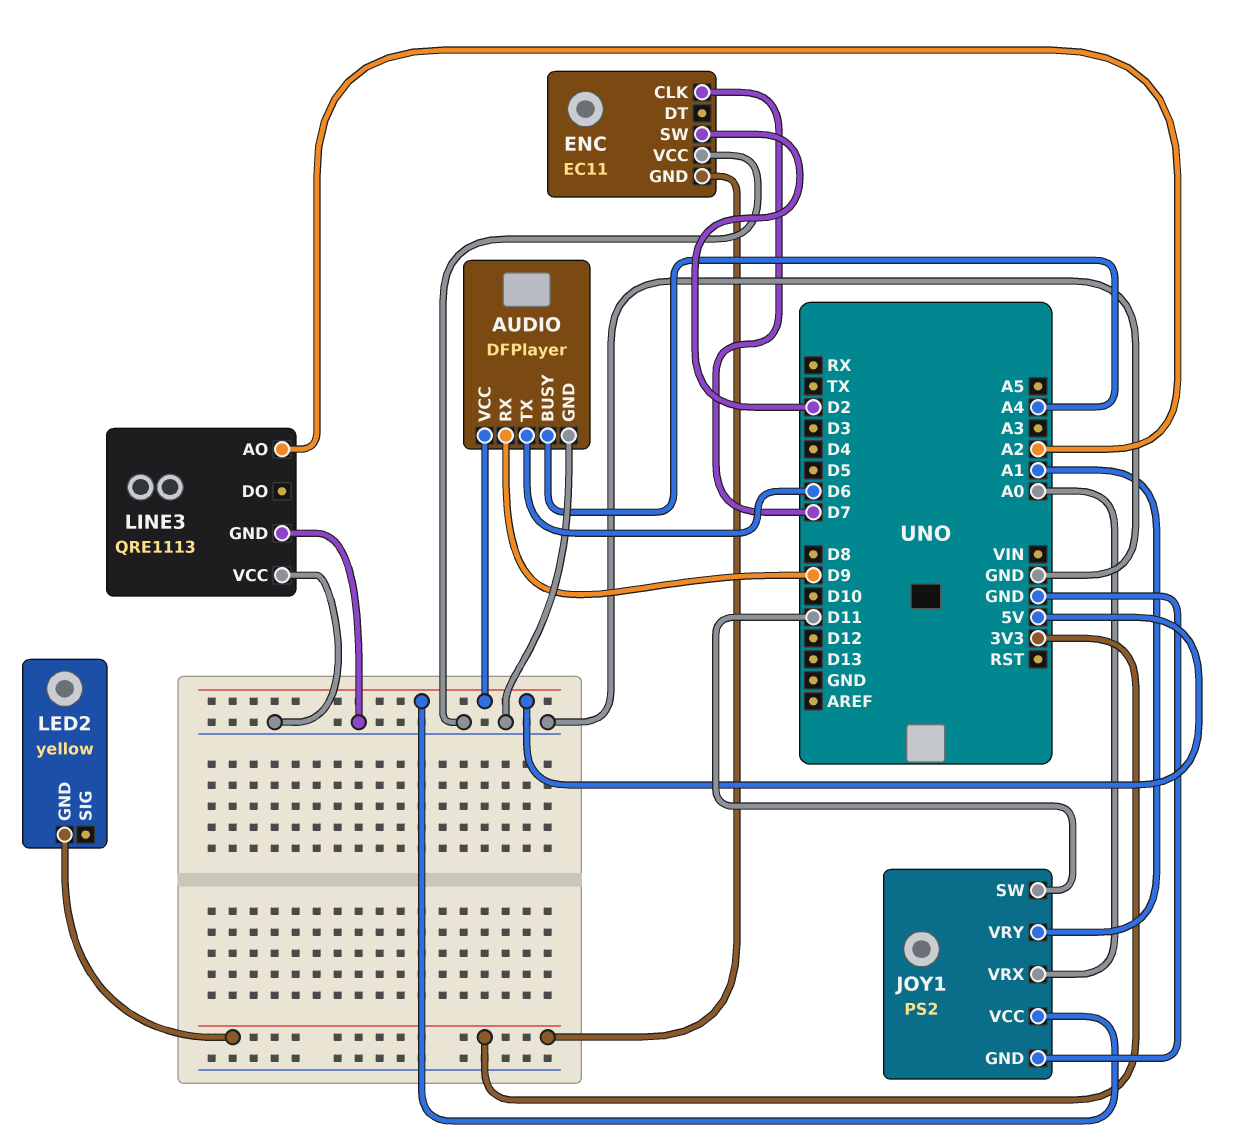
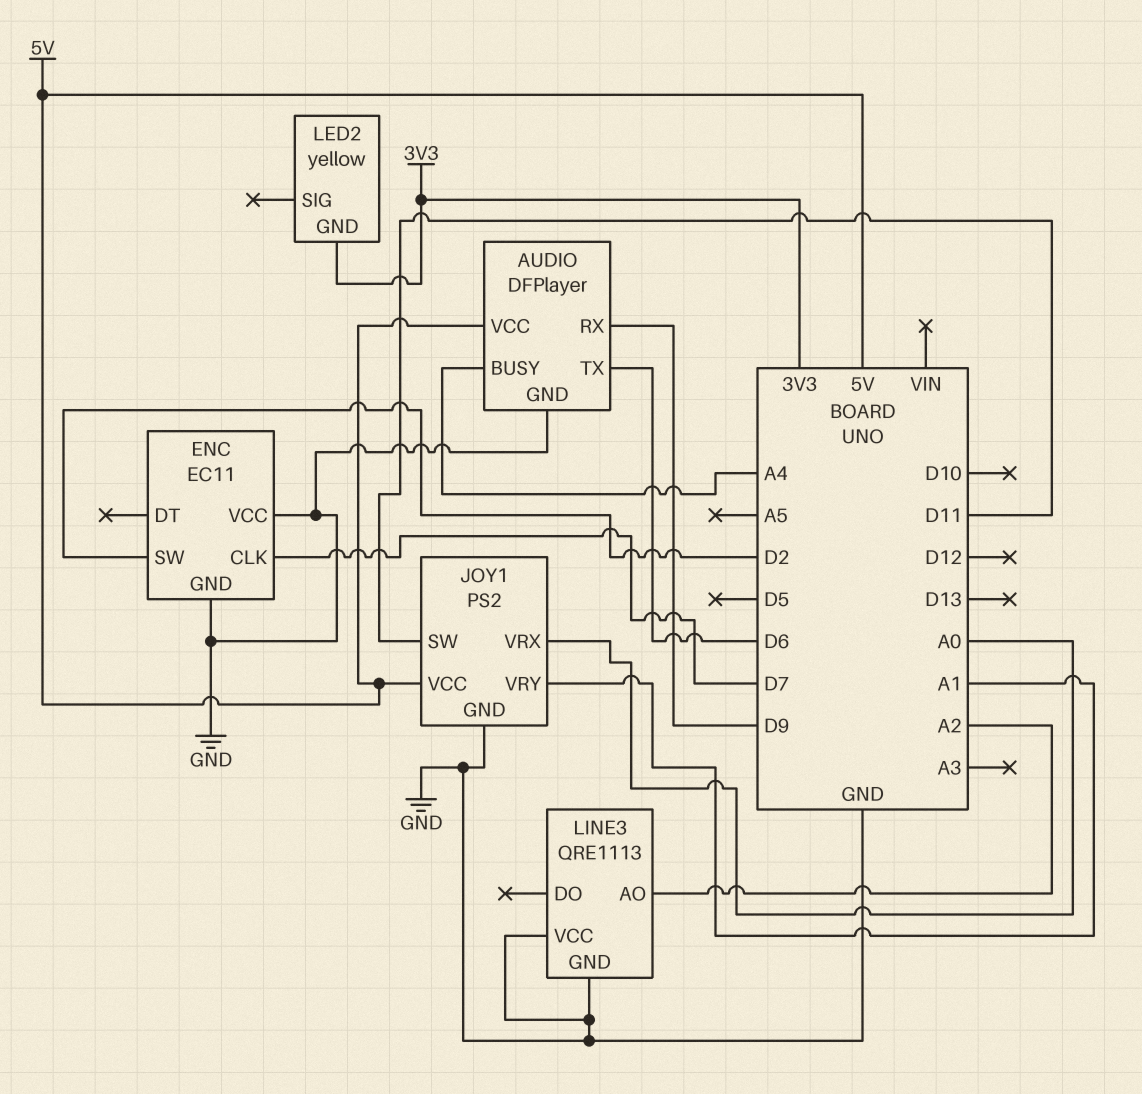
ENC pin GND: 3V3 -> GND

